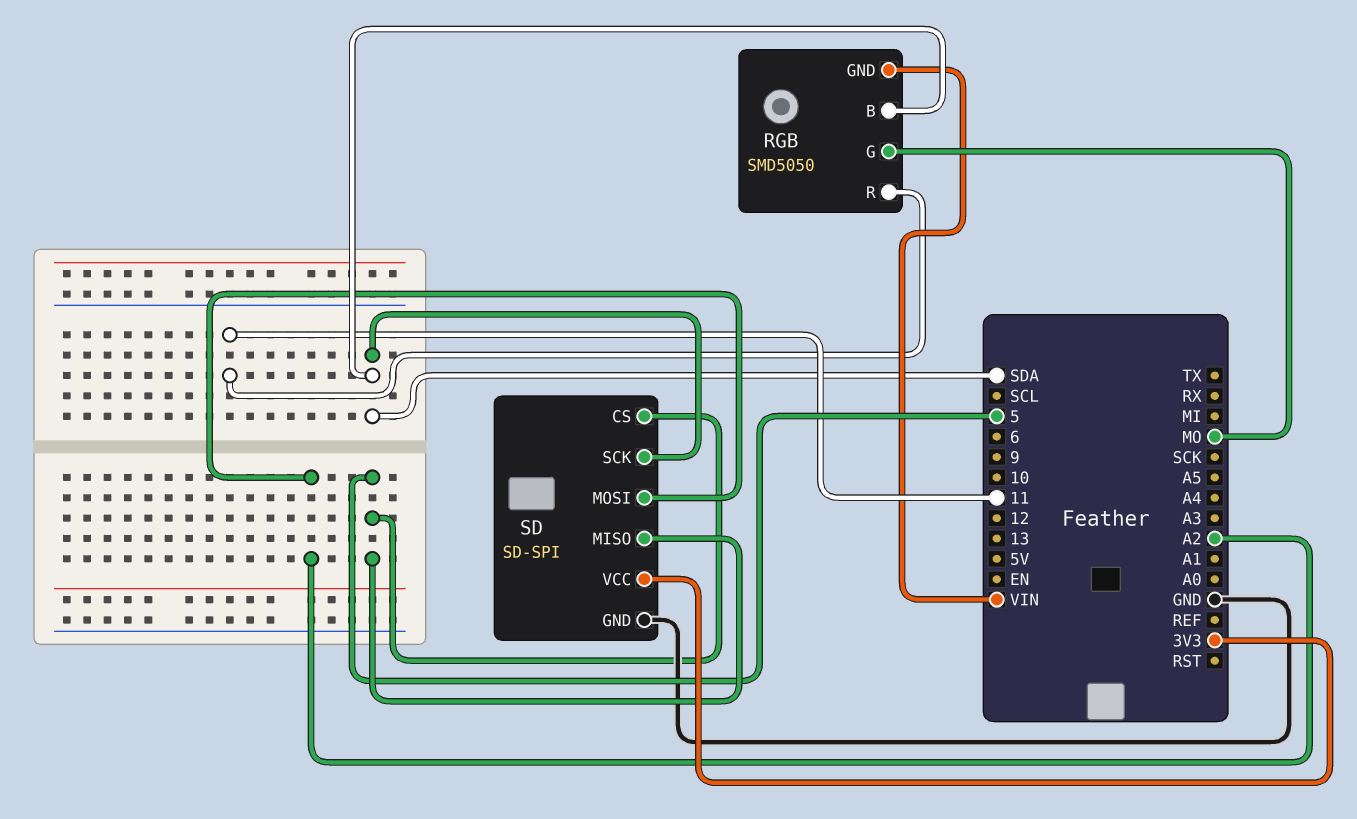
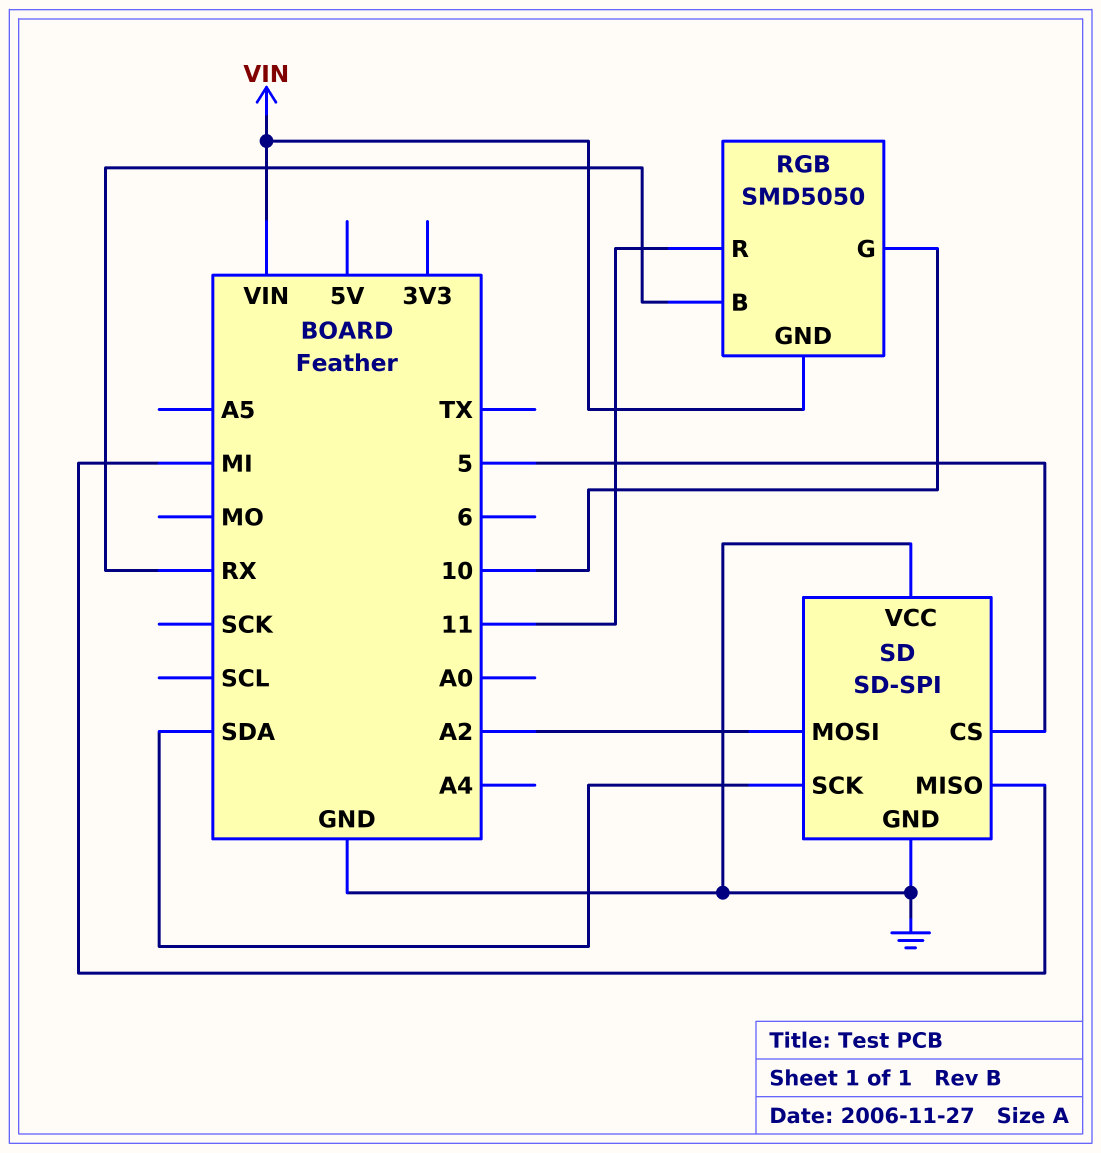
RGB pin B: SDA -> RX
RGB pin G: MO -> 10
SD pin MISO: 5 -> MI
SD pin VCC: 3V3 -> GND

